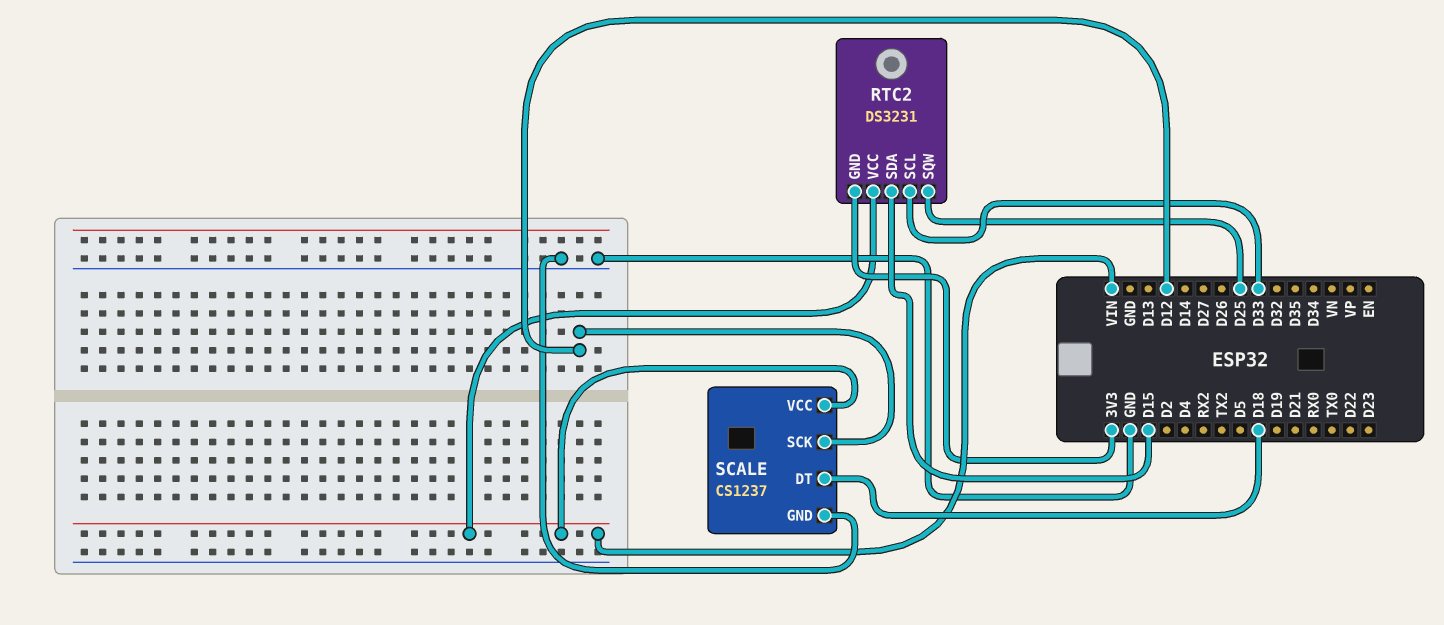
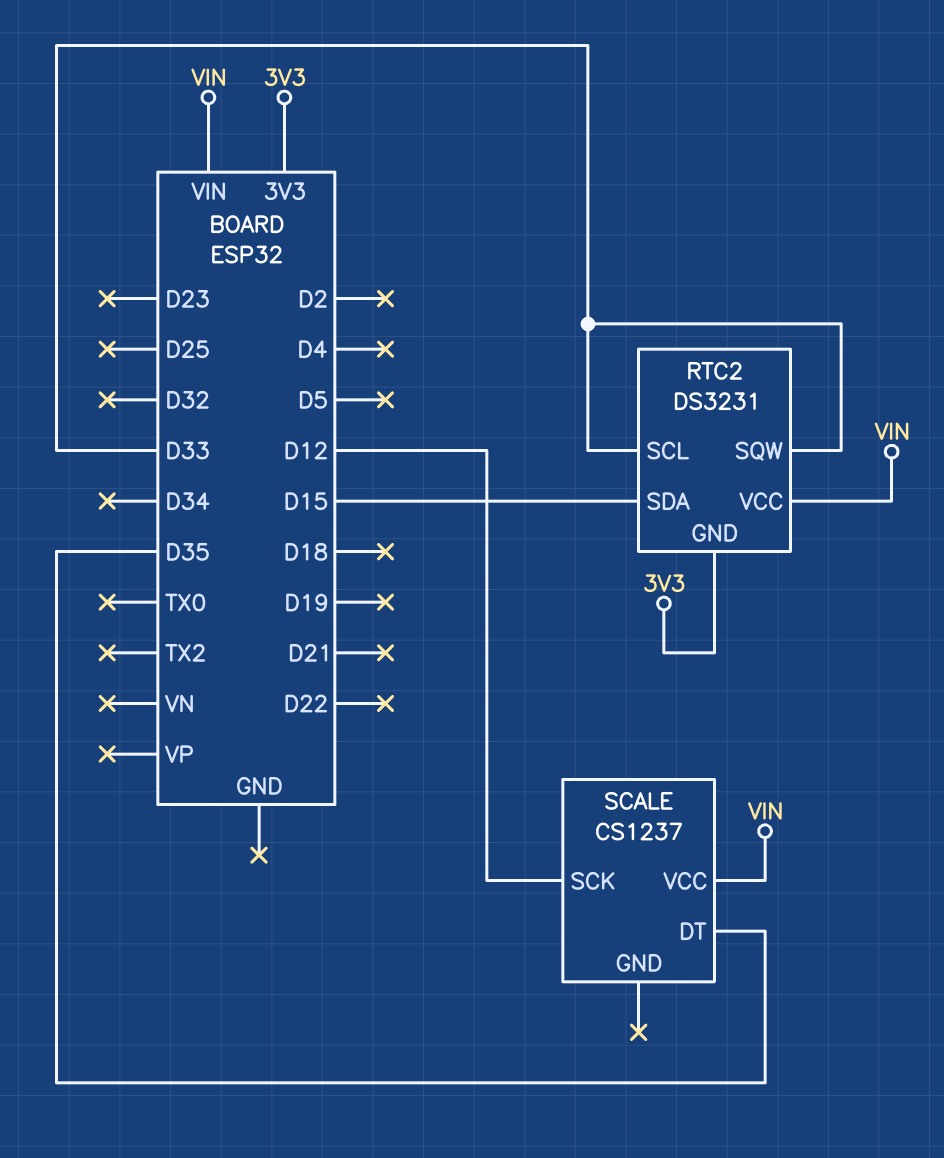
RTC2 pin SQW: D25 -> D33
SCALE pin DT: D18 -> D35
SCALE pin GND: GND -> none

